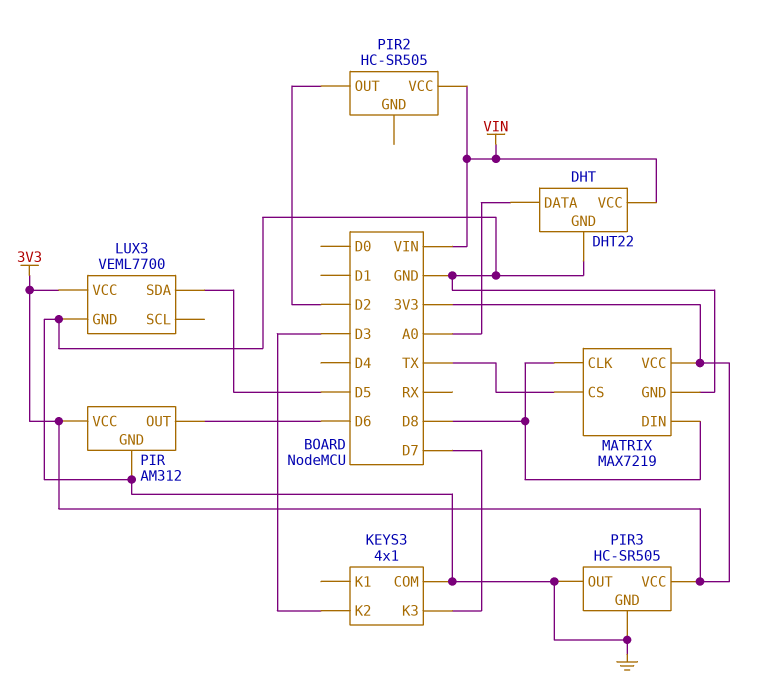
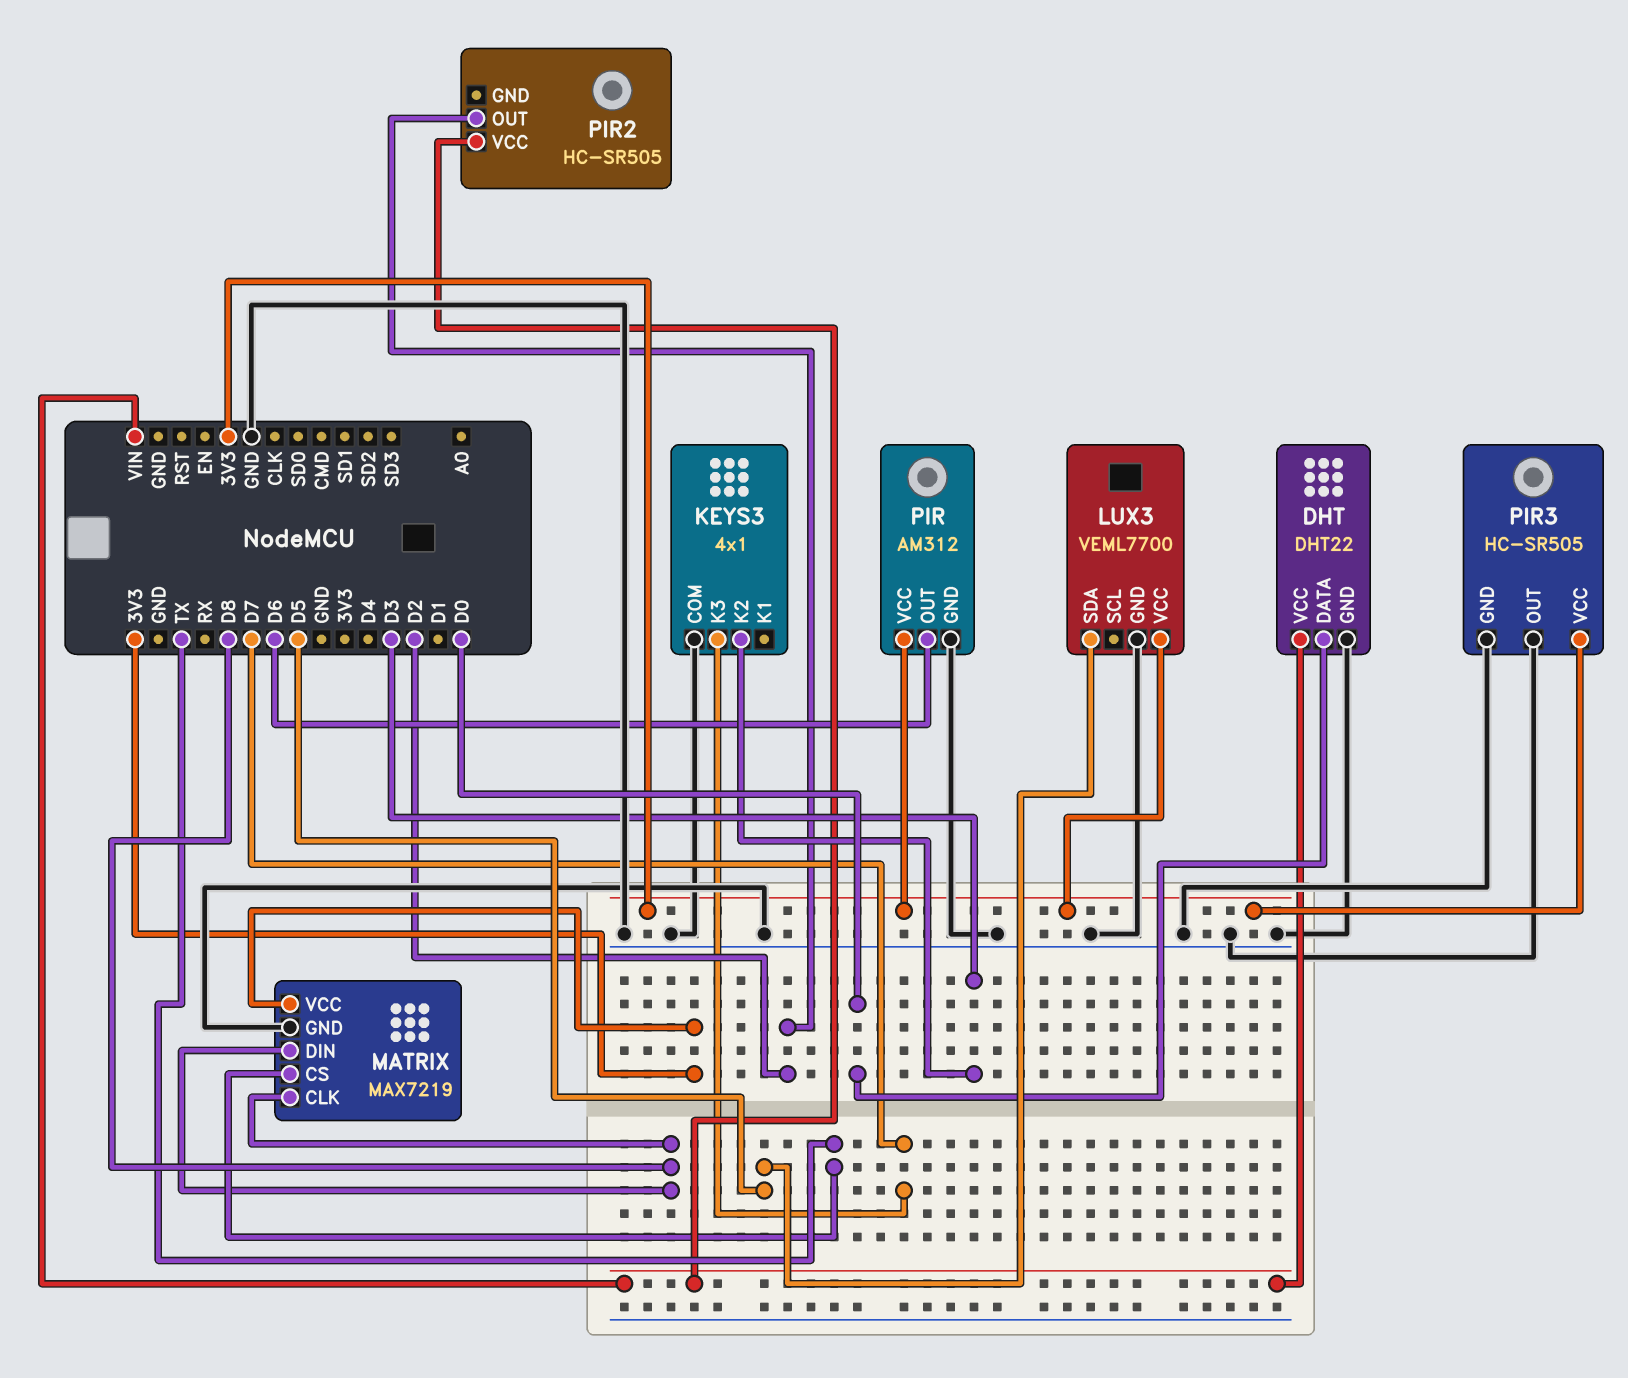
DHT pin DATA: A0 -> D0

